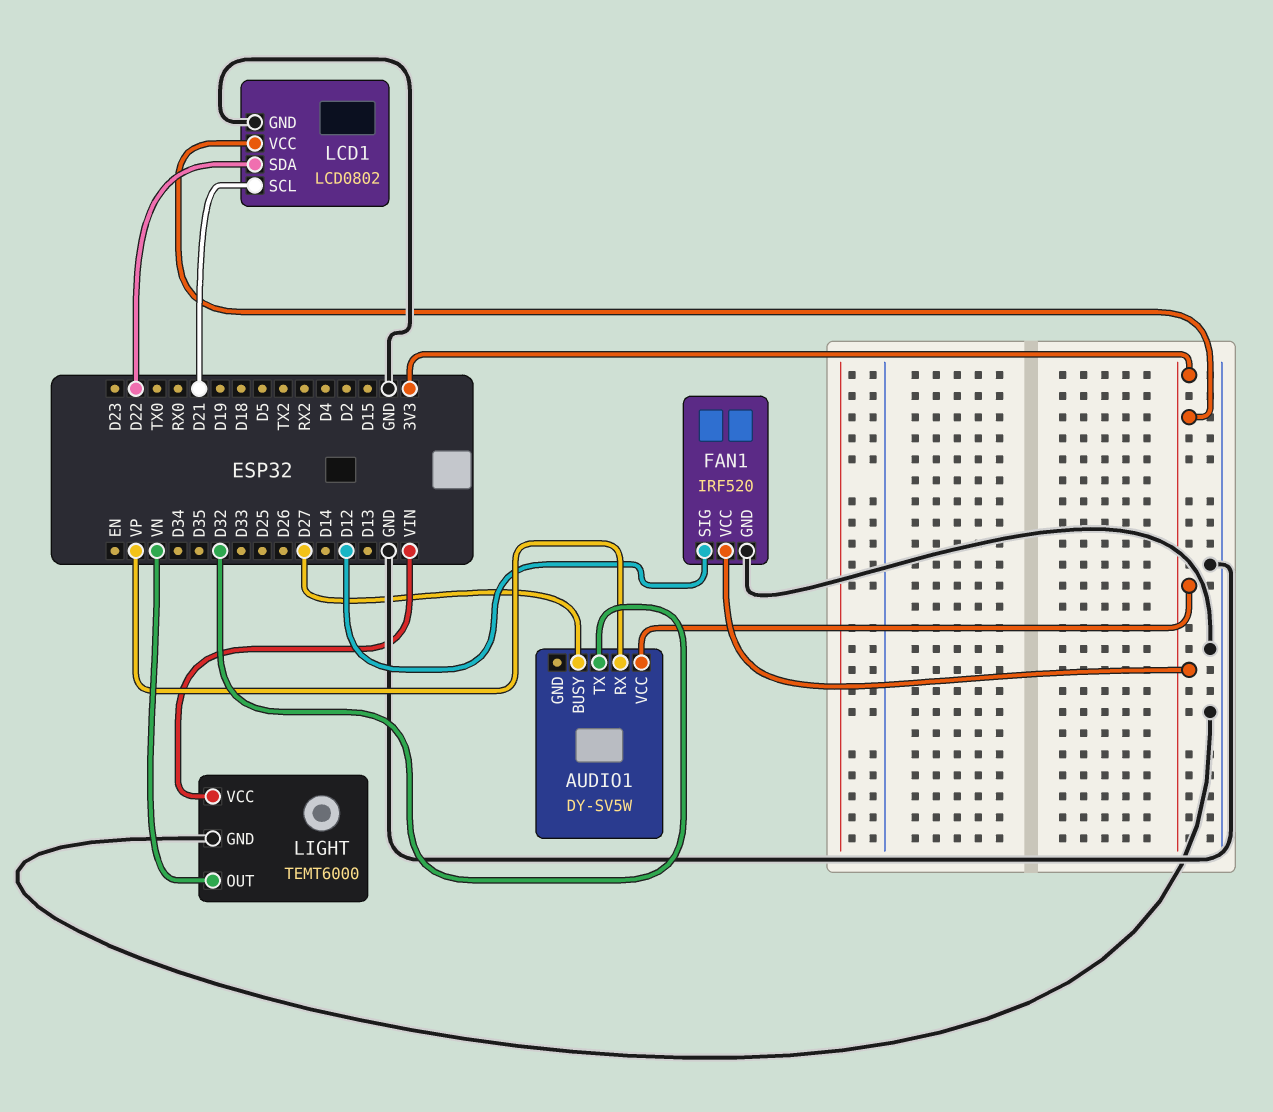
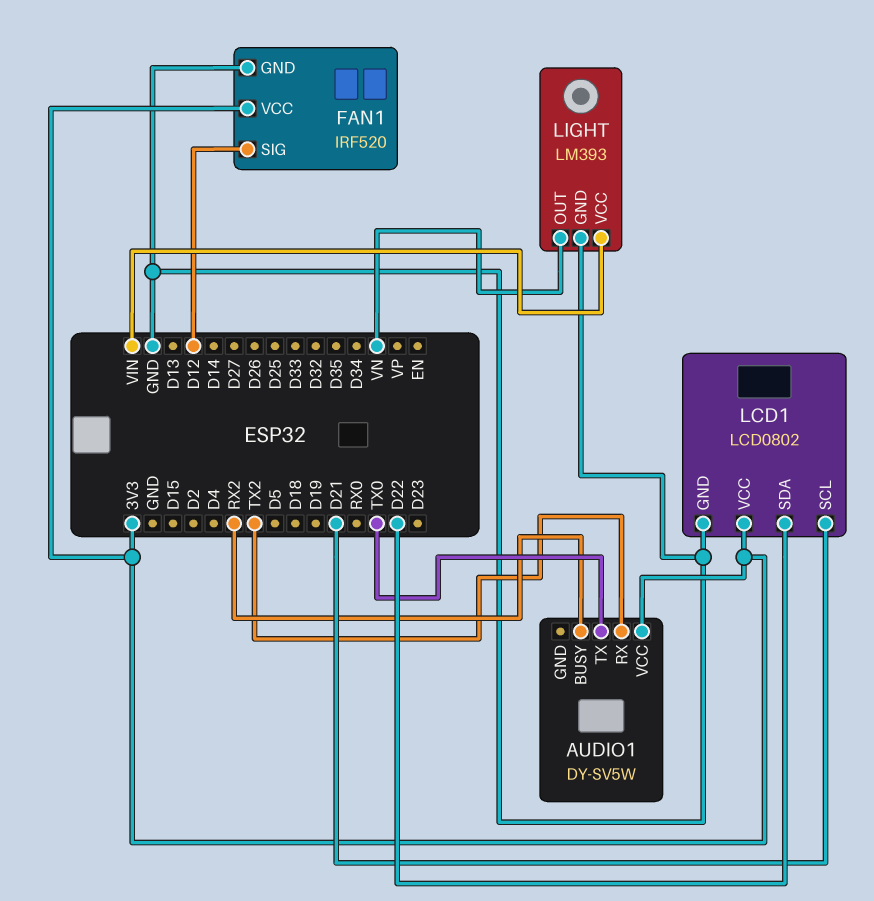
AUDIO1 pin BUSY: D27 -> RX2
AUDIO1 pin RX: VP -> TX2
AUDIO1 pin TX: D32 -> TX0
LIGHT: TEMT6000 -> LM393

